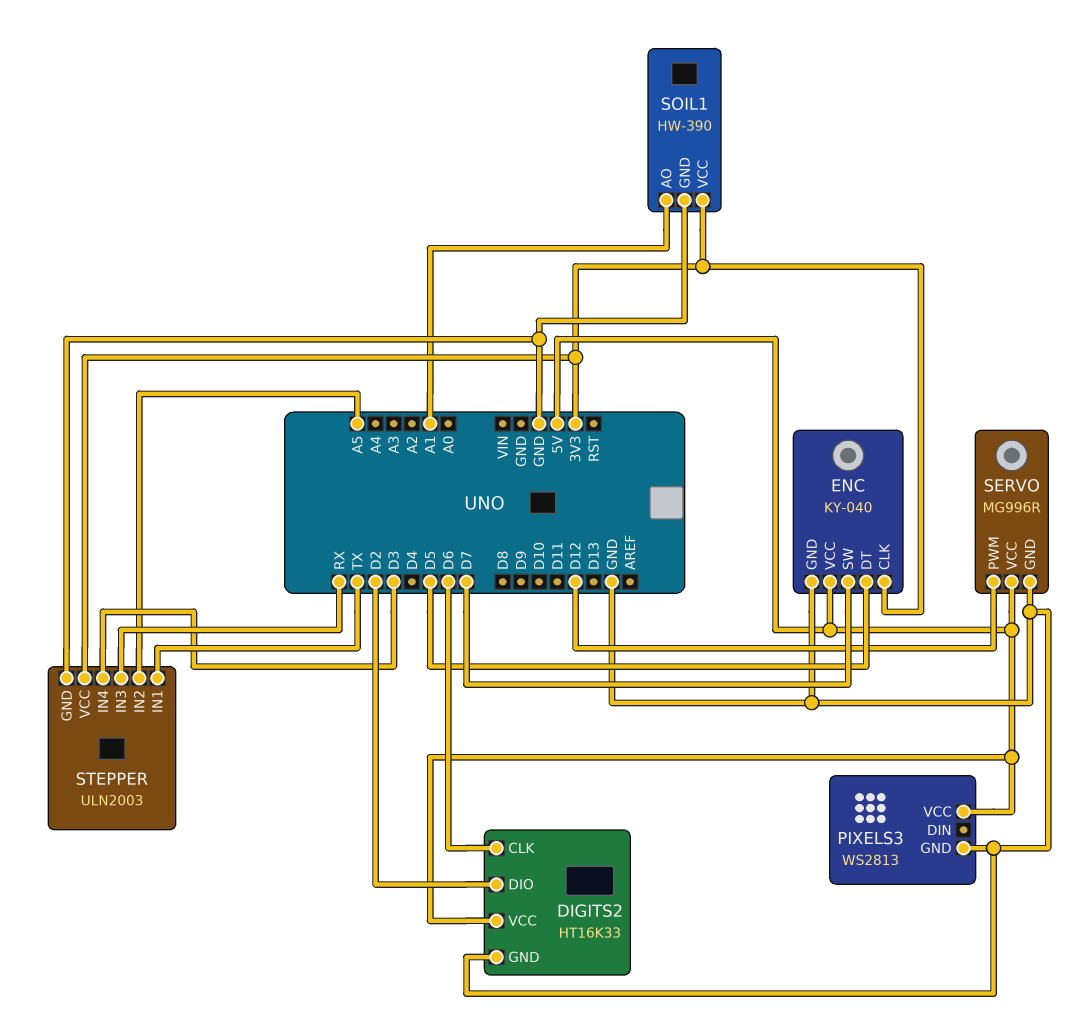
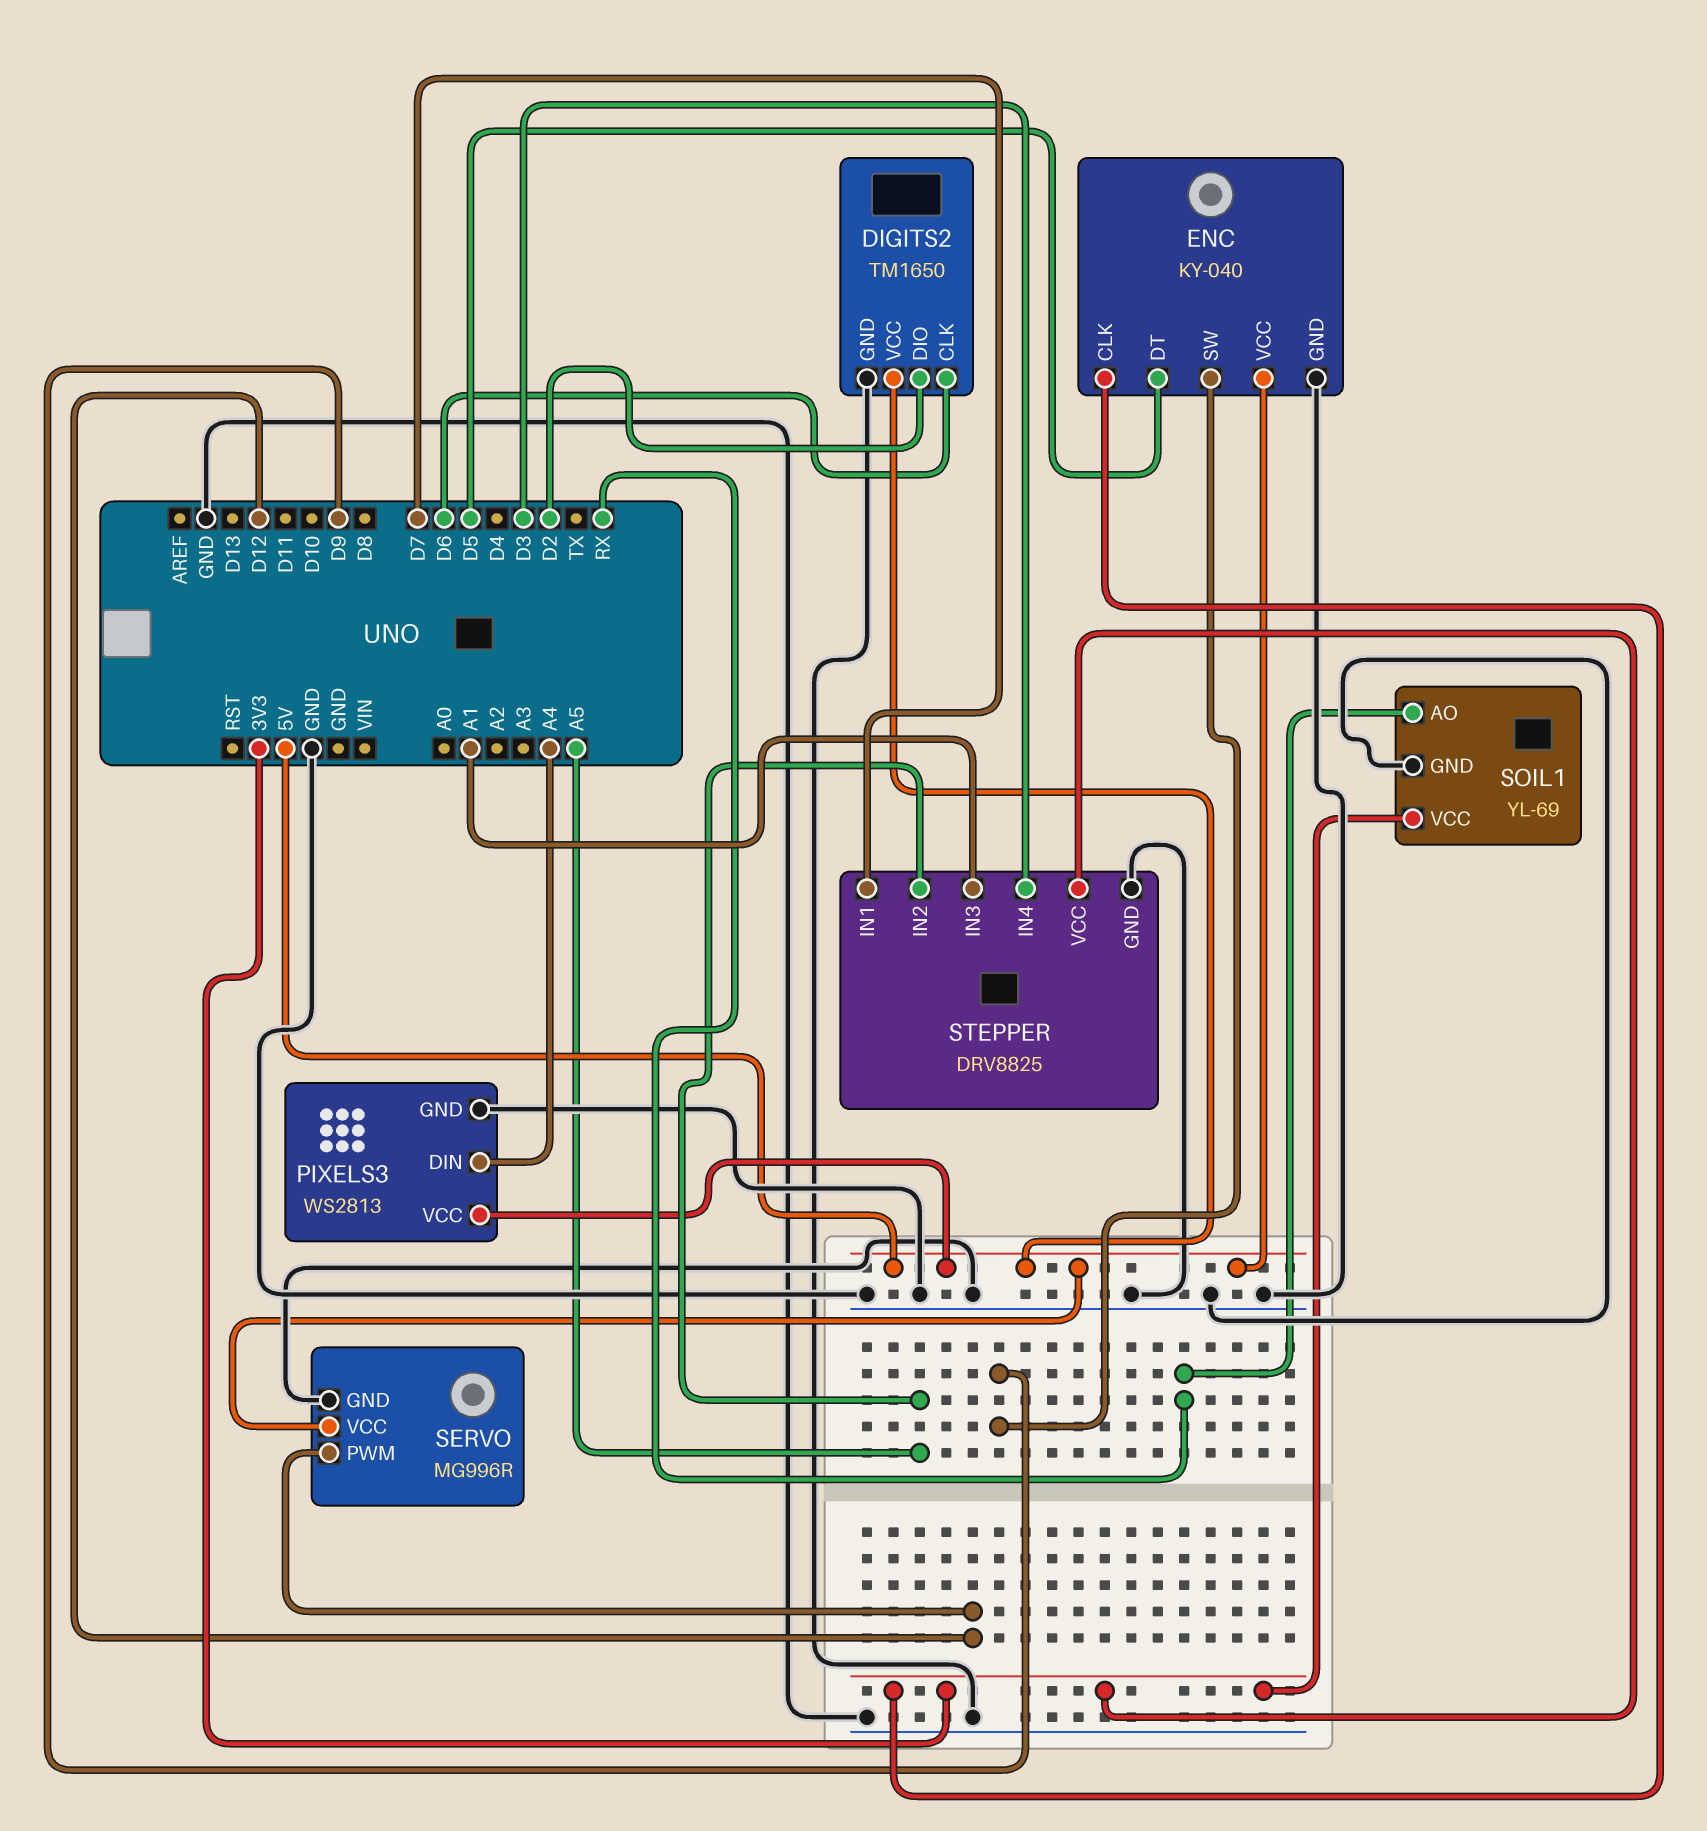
DIGITS2: HT16K33 -> TM1650
ENC pin SW: D7 -> D9
PIXELS3 pin DIN: none -> A4
SOIL1: HW-390 -> YL-69
SOIL1 pin AO: A1 -> RX
STEPPER: ULN2003 -> DRV8825
STEPPER pin IN1: TX -> D7
STEPPER pin IN3: RX -> A1

